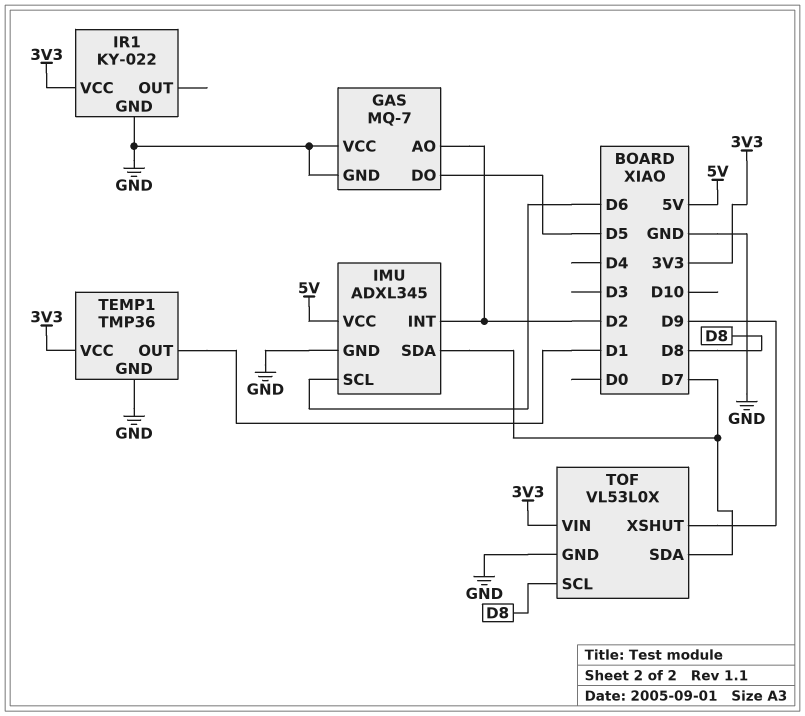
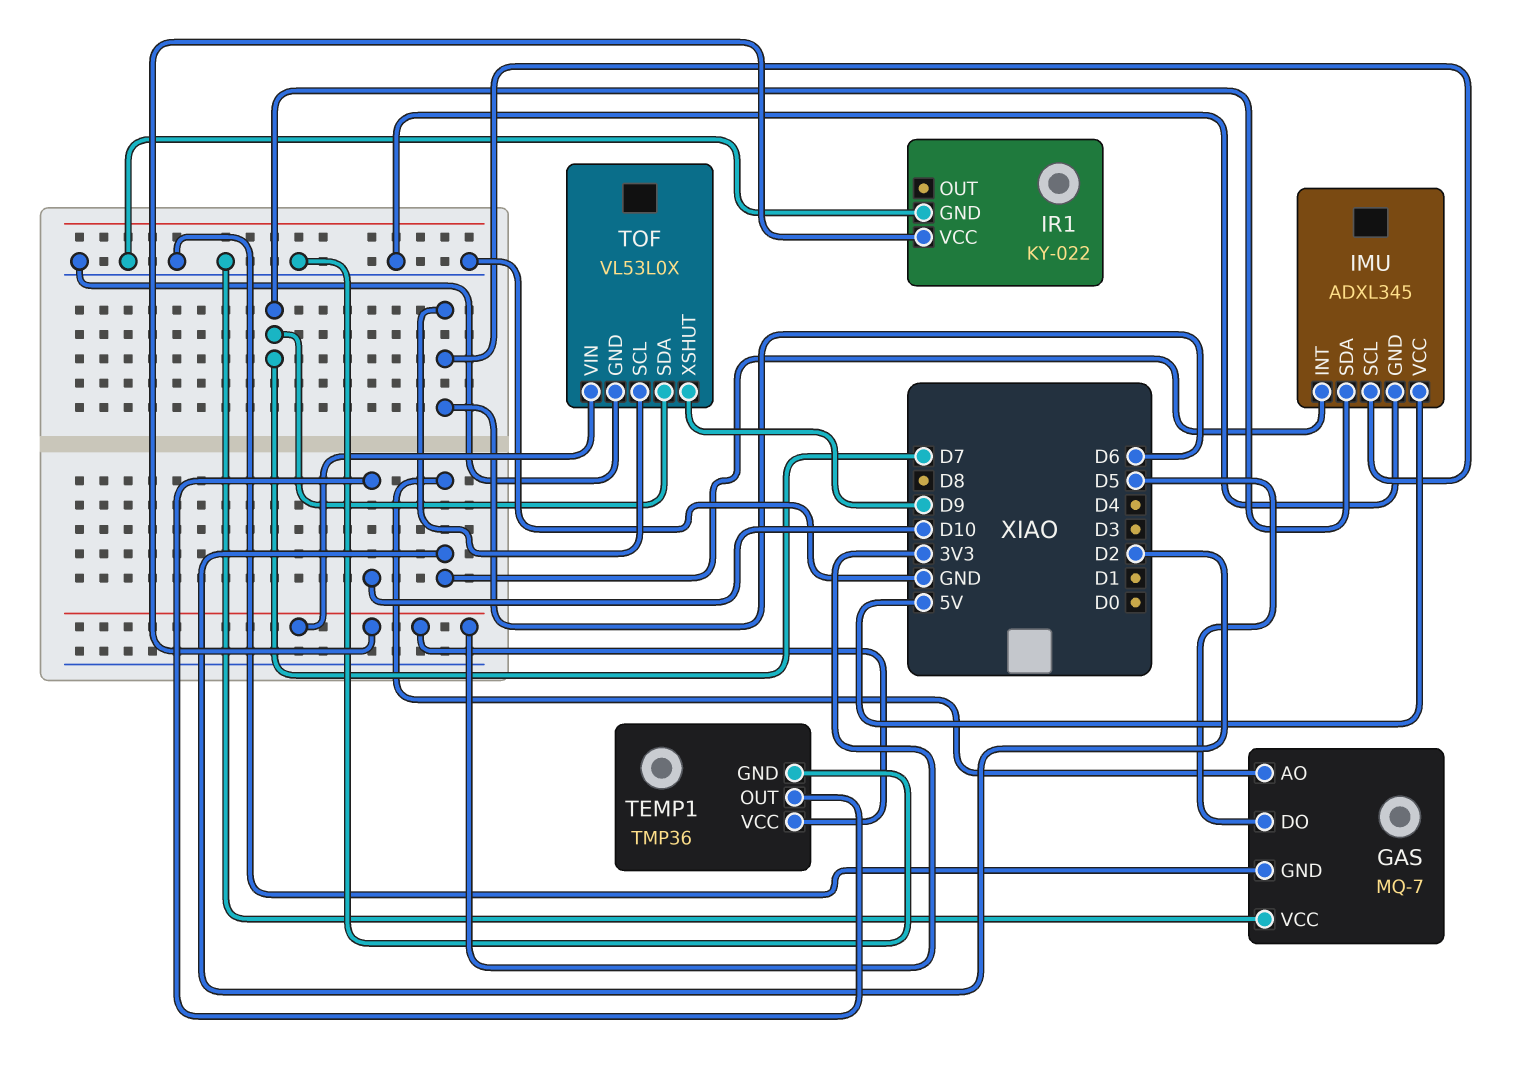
TEMP1 pin OUT: D1 -> D10
TOF pin SCL: D8 -> D6

